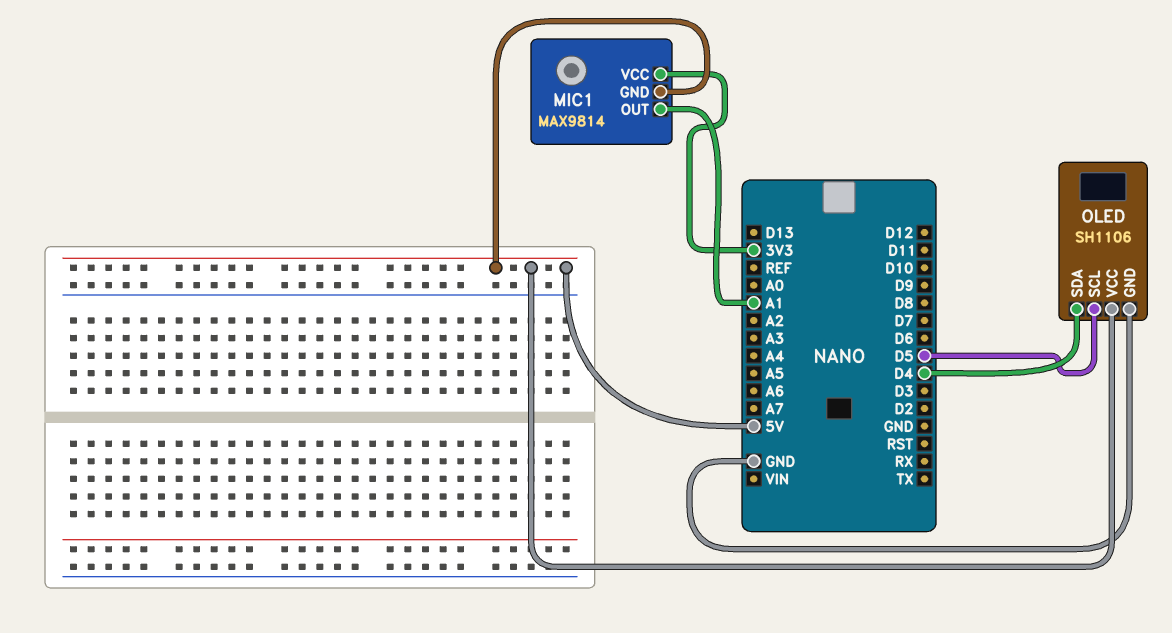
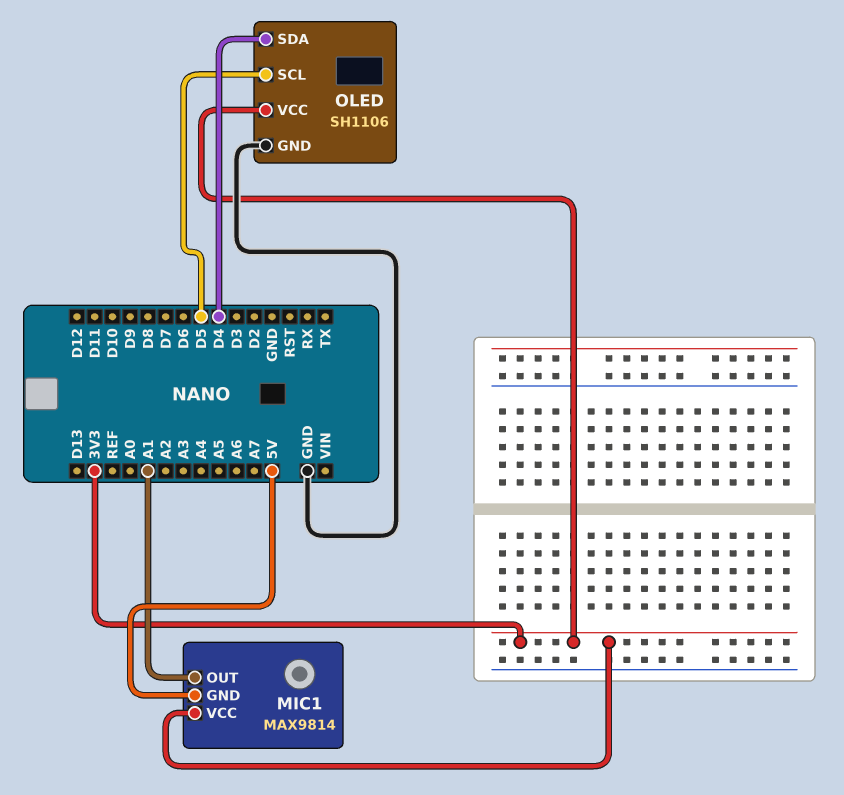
OLED pin VCC: 5V -> 3V3

